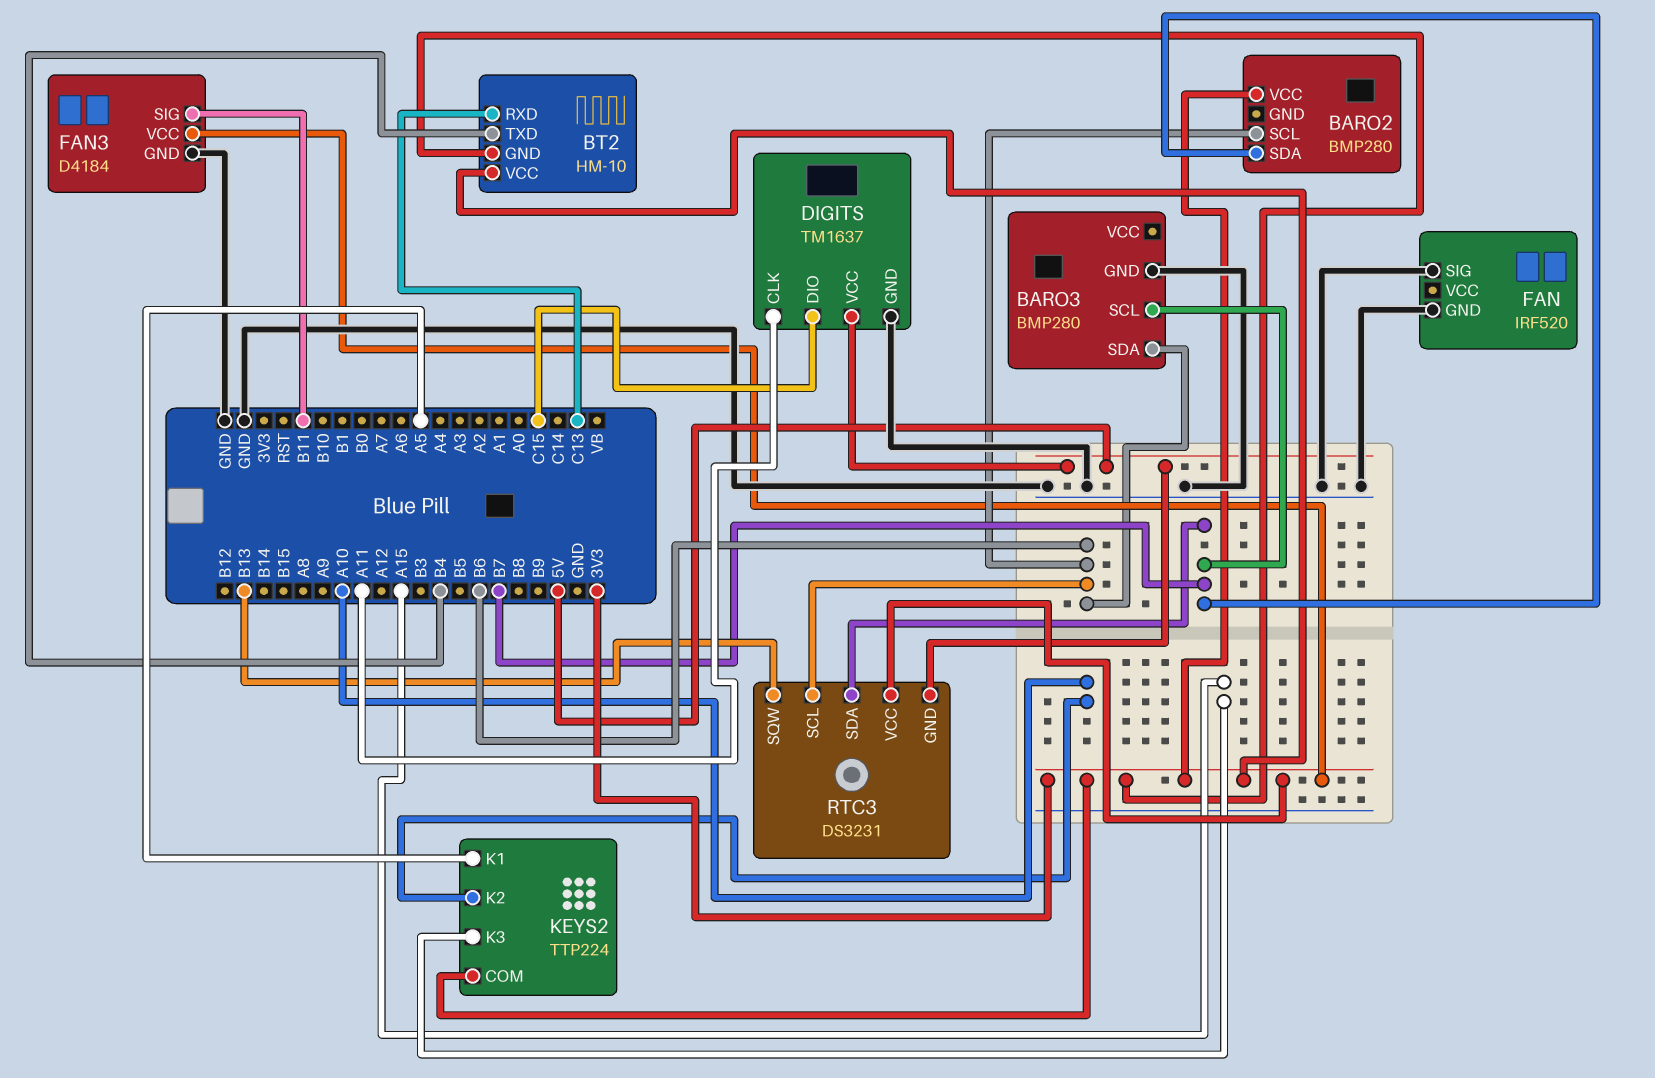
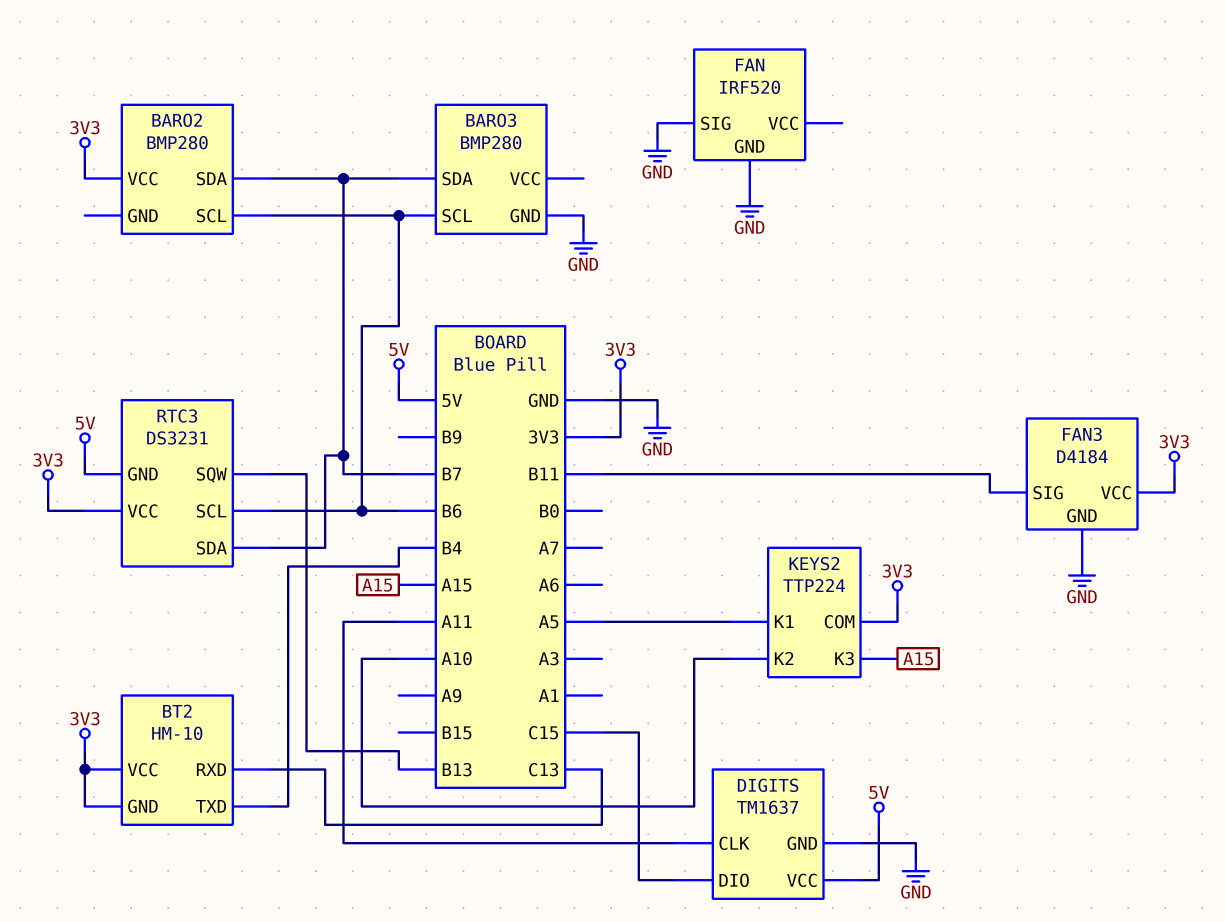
BARO3 pin SCL: B7 -> B6
BARO3 pin SDA: B6 -> B7

